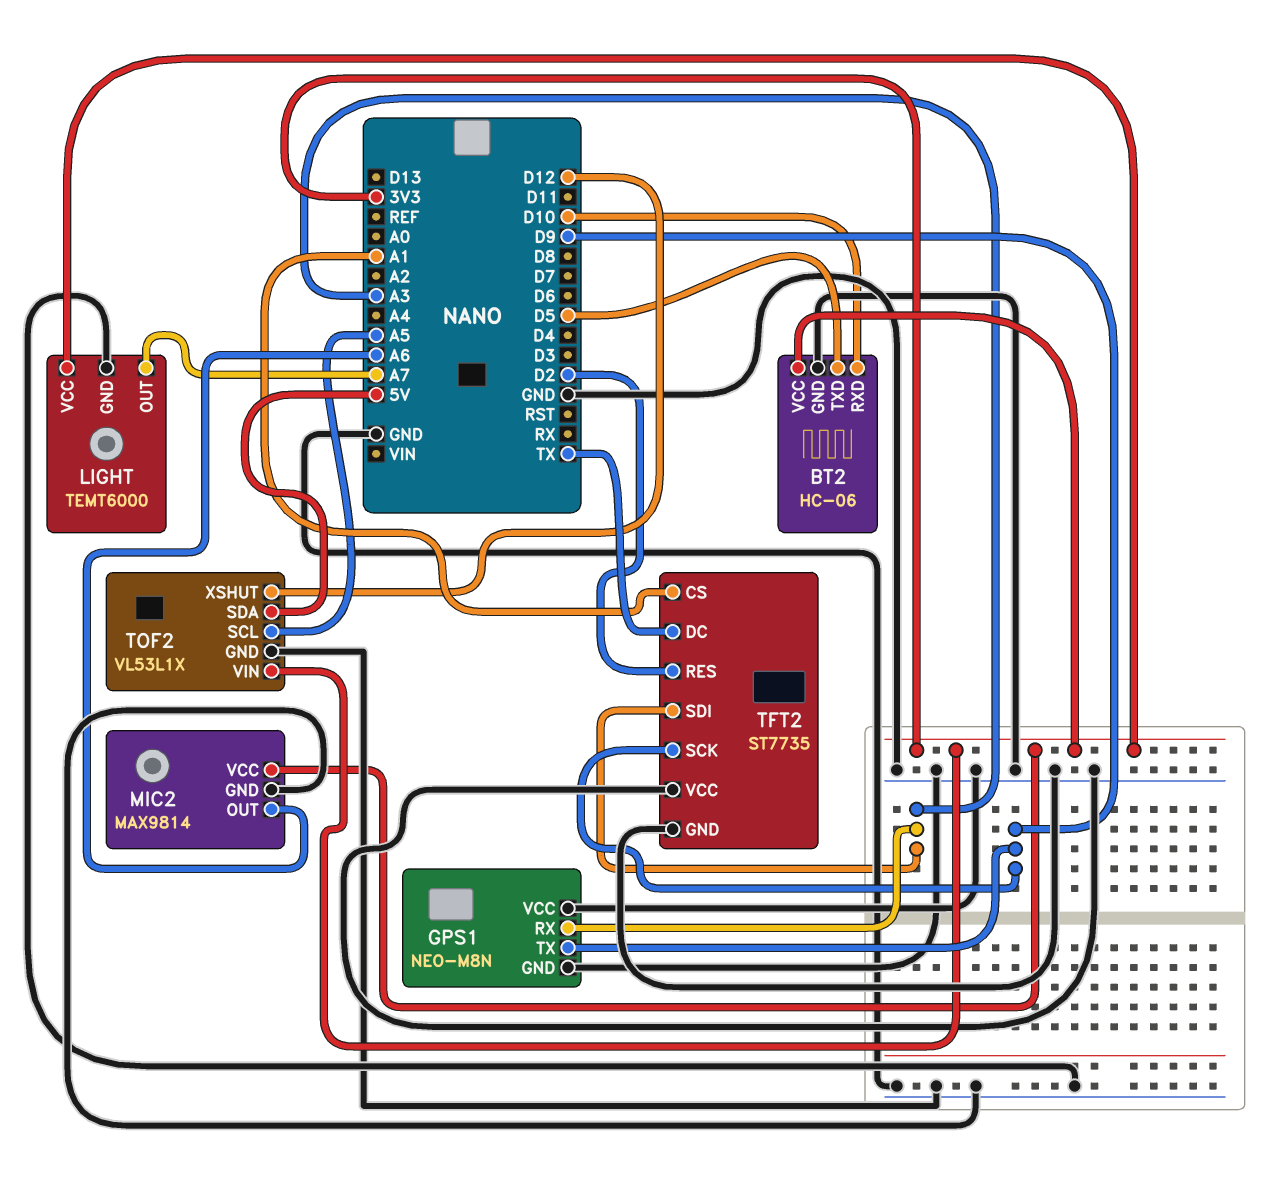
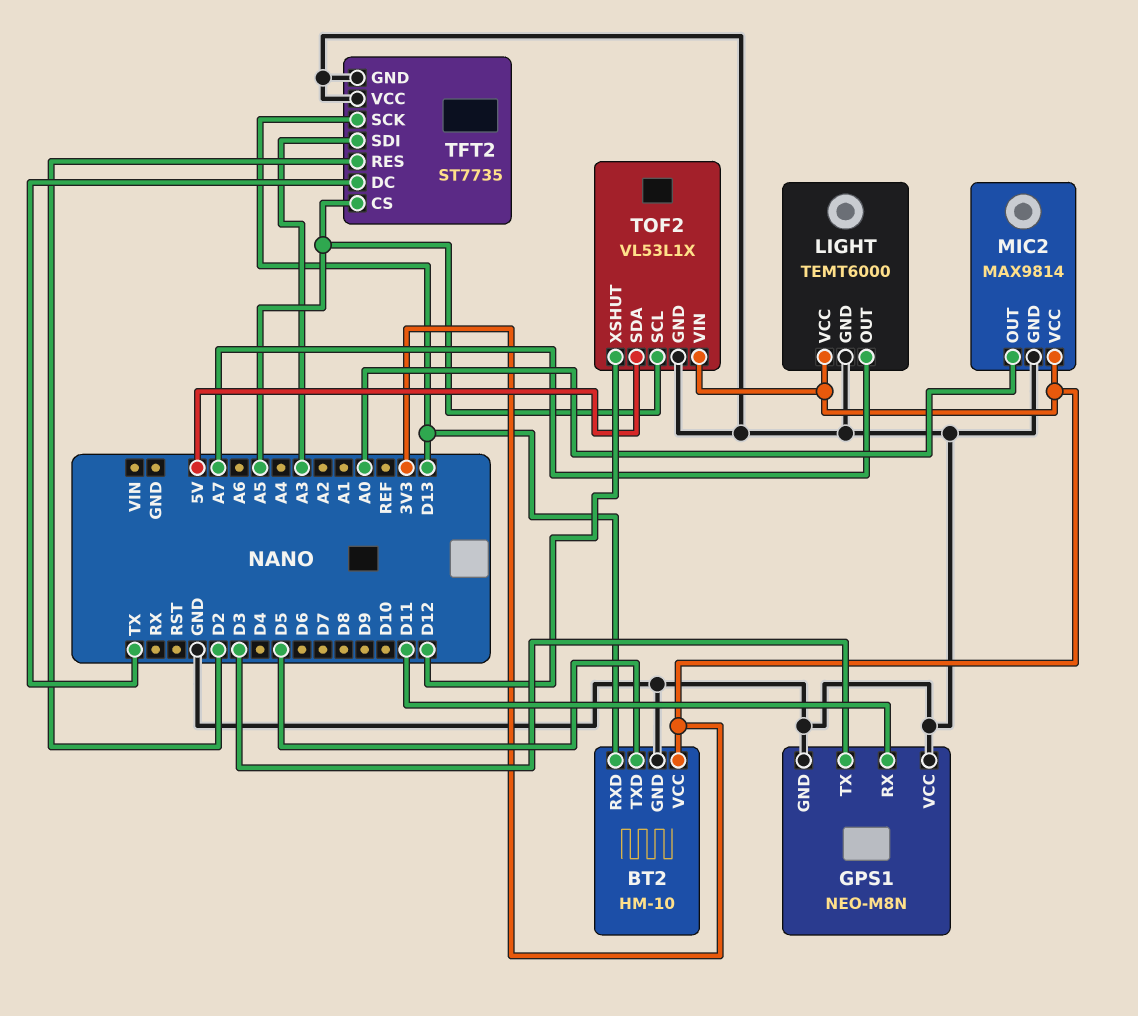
BT2: HC-06 -> HM-10
BT2 pin RXD: D10 -> D13
GPS1 pin RX: A3 -> D11
GPS1 pin TX: D9 -> D3
MIC2 pin OUT: A6 -> A0
TFT2 pin CS: A1 -> A5
TFT2 pin SCK: D9 -> D13

